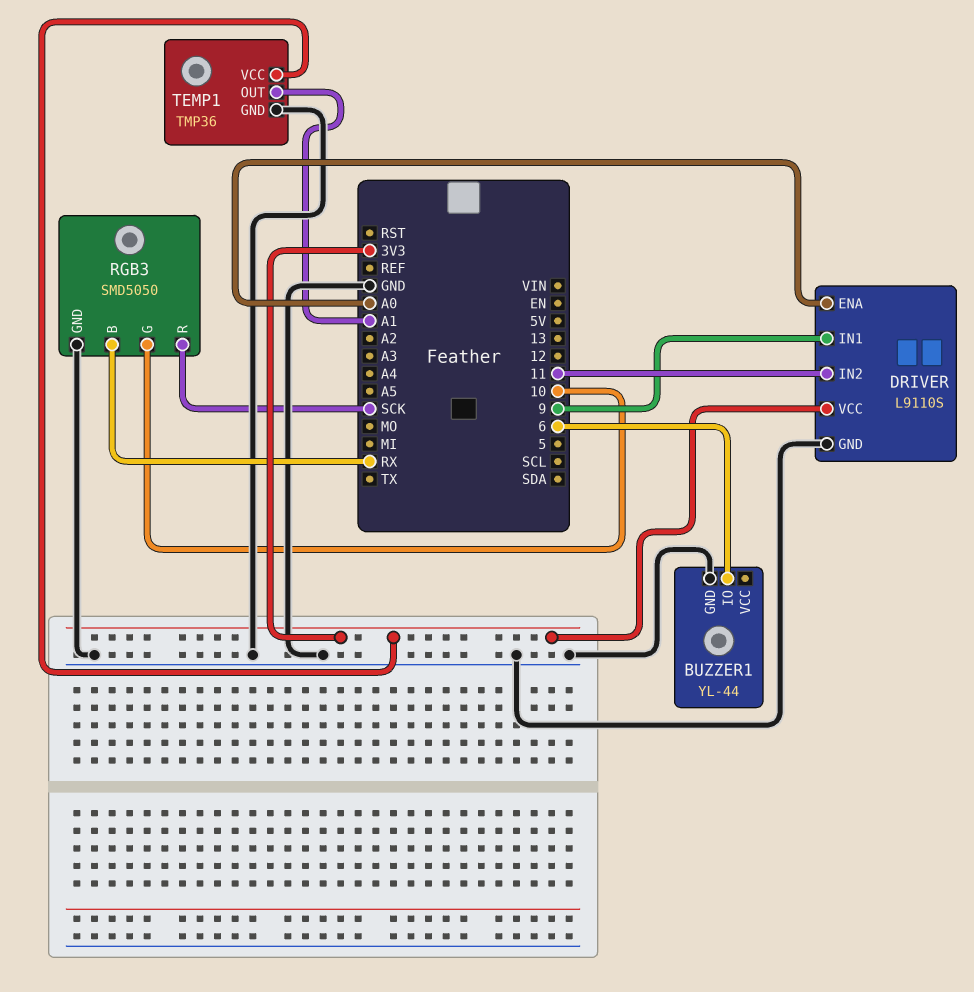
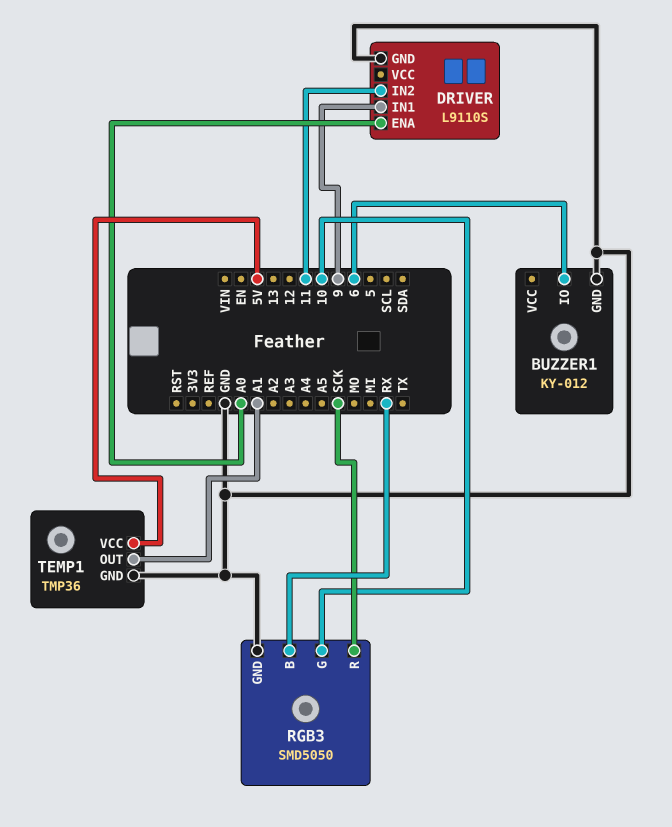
BUZZER1: YL-44 -> KY-012
DRIVER pin VCC: 3V3 -> none
TEMP1 pin VCC: 3V3 -> 5V

